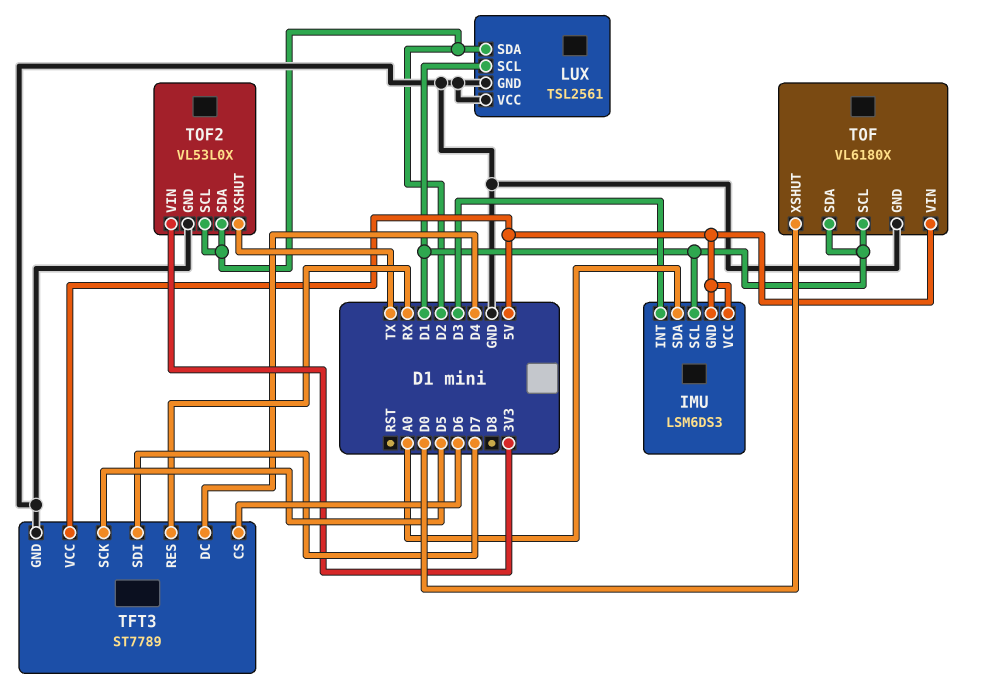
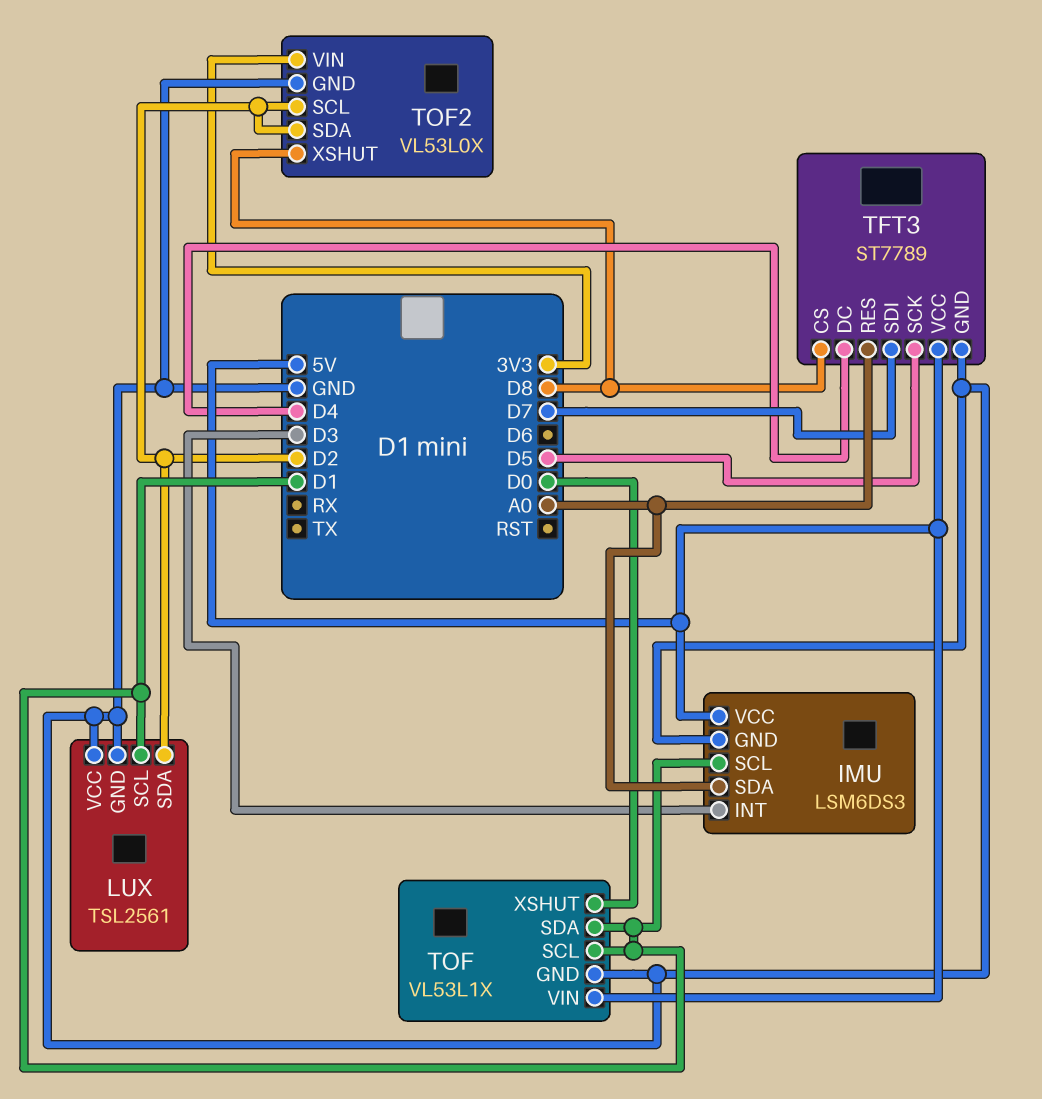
IMU pin GND: 5V -> GND
TFT3 pin CS: D6 -> D8
TFT3 pin RES: RX -> A0
TOF: VL6180X -> VL53L1X
TOF2 pin XSHUT: TX -> D8

